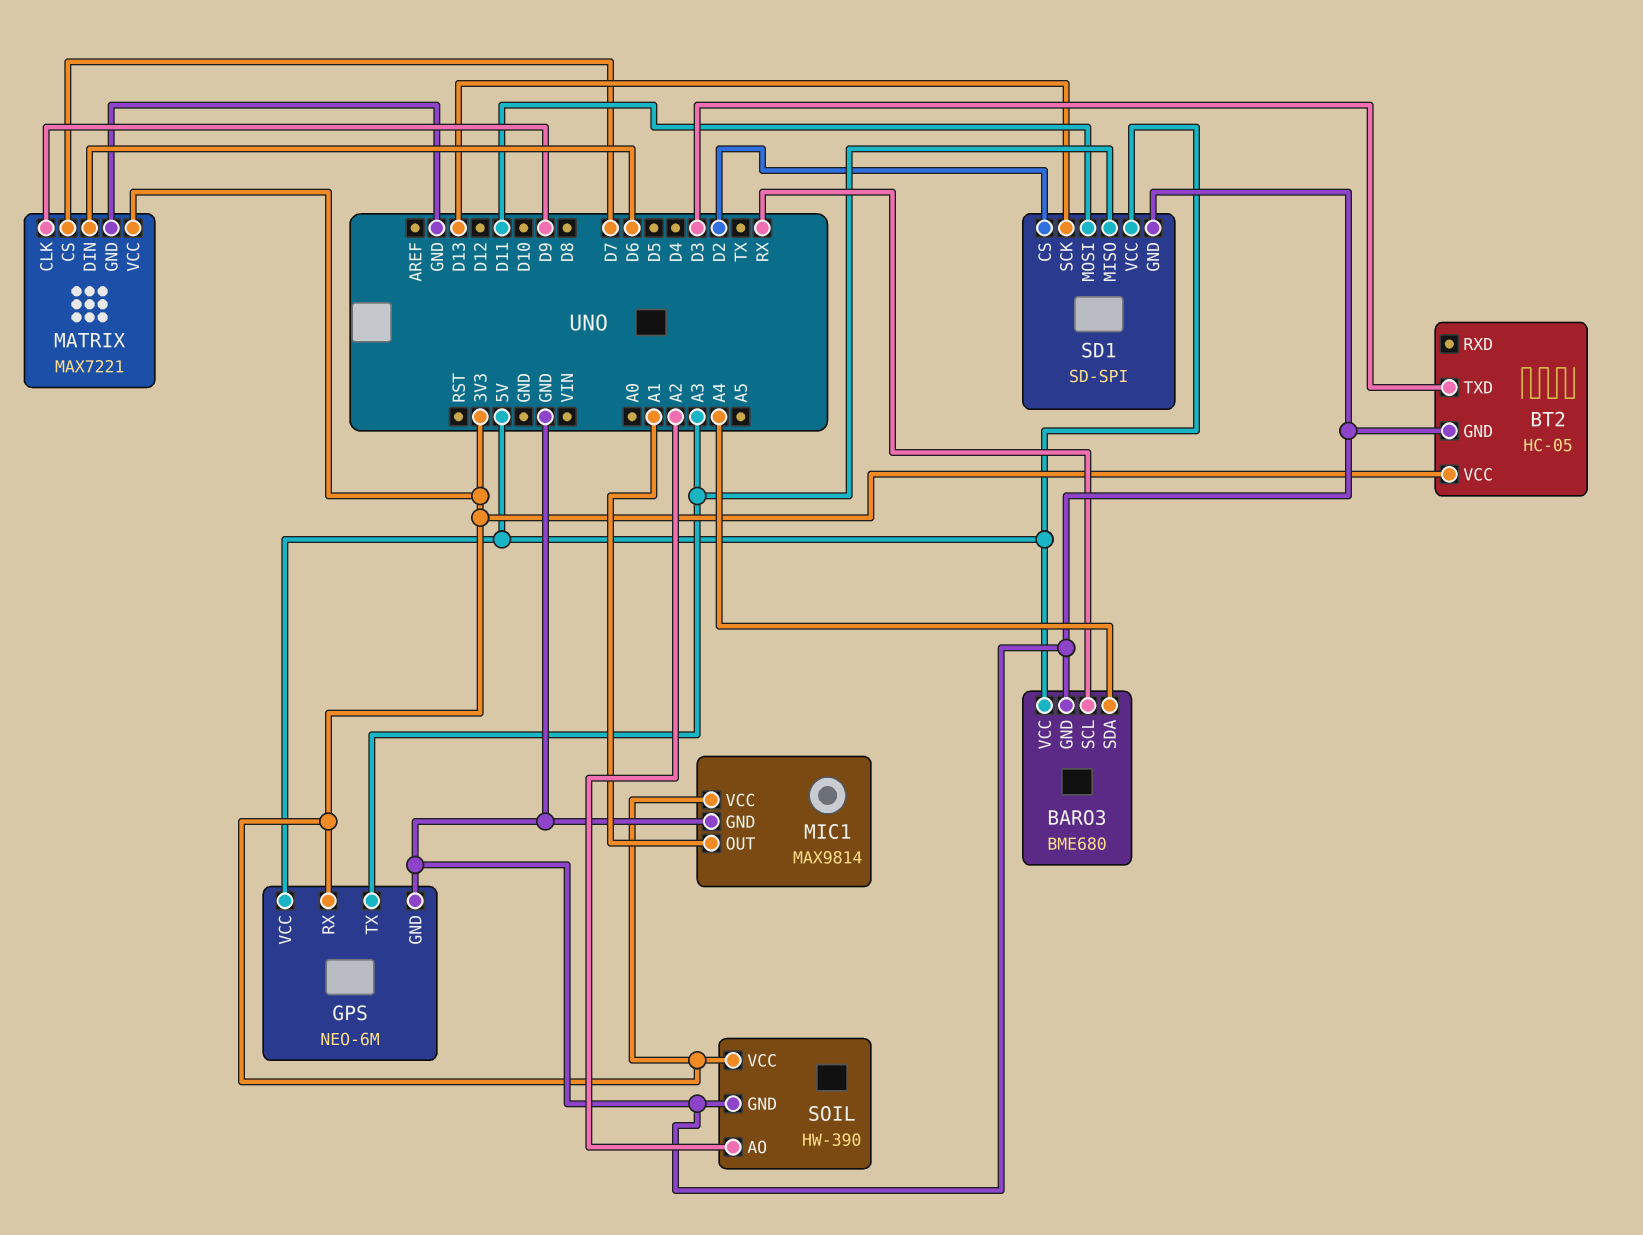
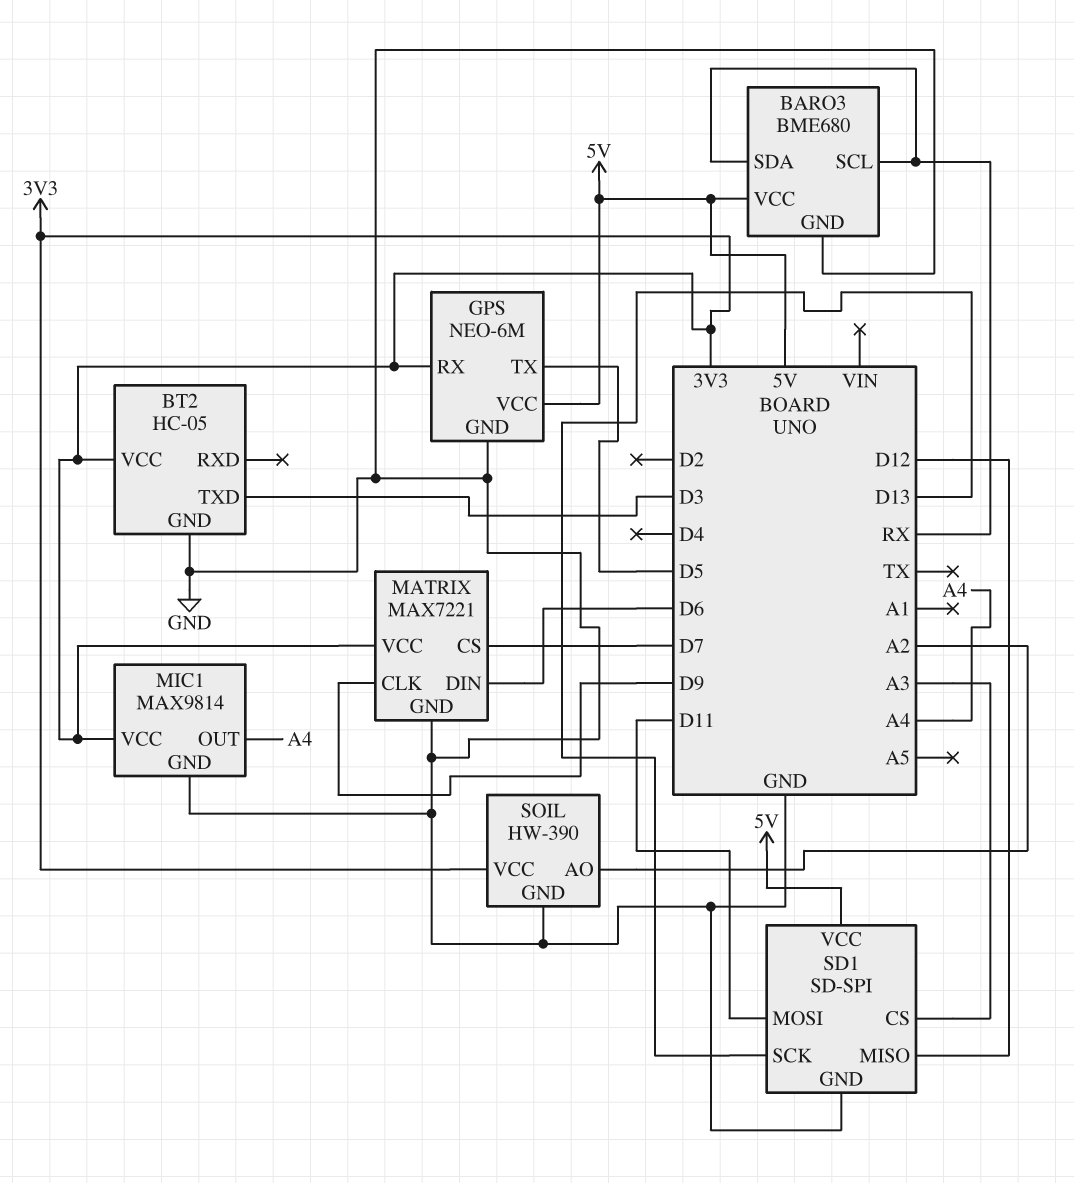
BARO3 pin SDA: A4 -> RX
GPS pin TX: A3 -> D5
MIC1 pin OUT: A1 -> A4
SD1 pin CS: D2 -> A3
SD1 pin MISO: A3 -> D12

